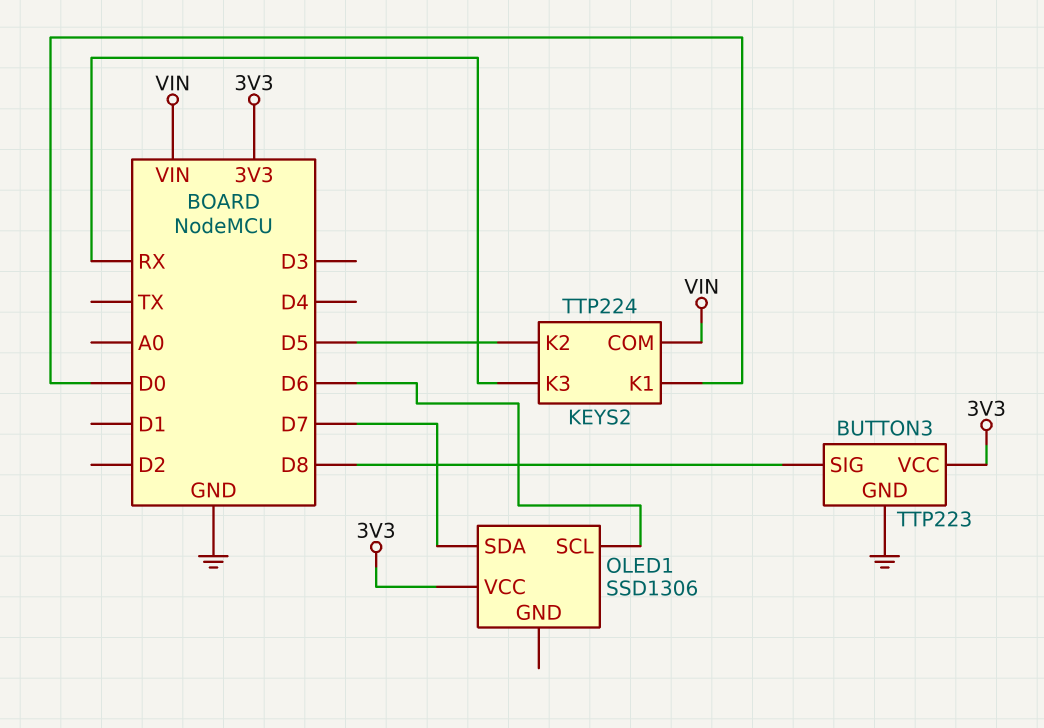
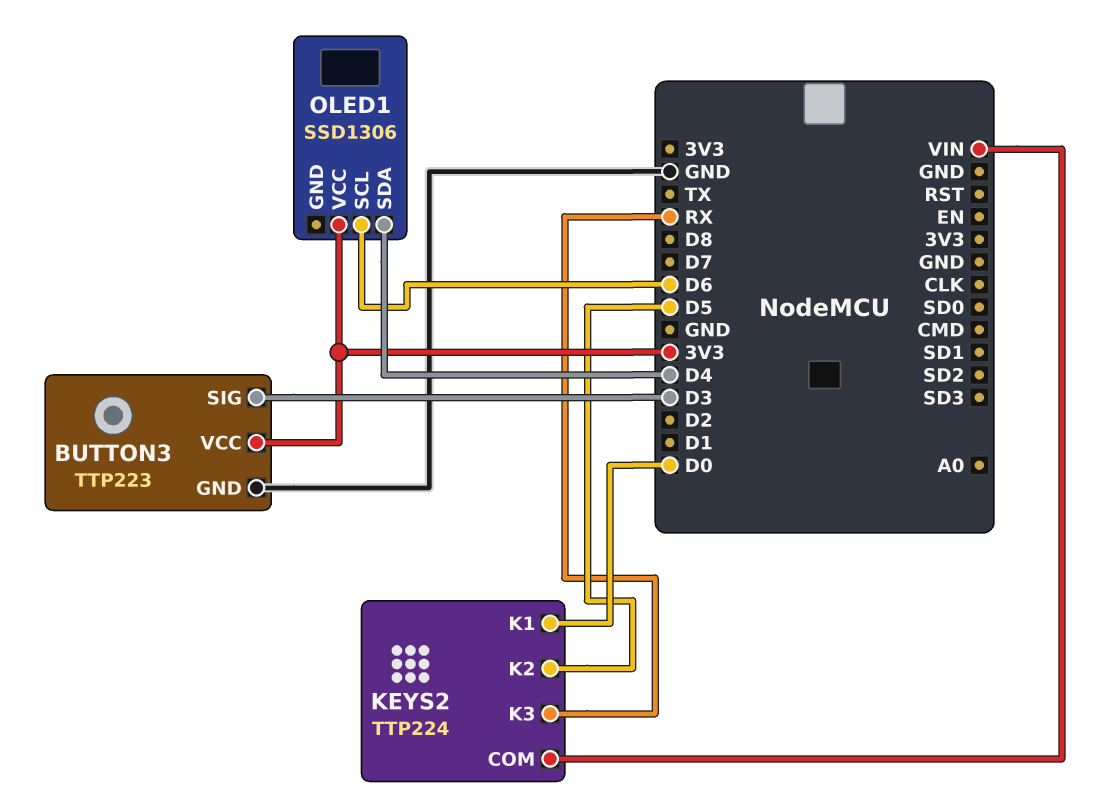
BUTTON3 pin SIG: D8 -> D3
OLED1 pin SDA: D7 -> D4

